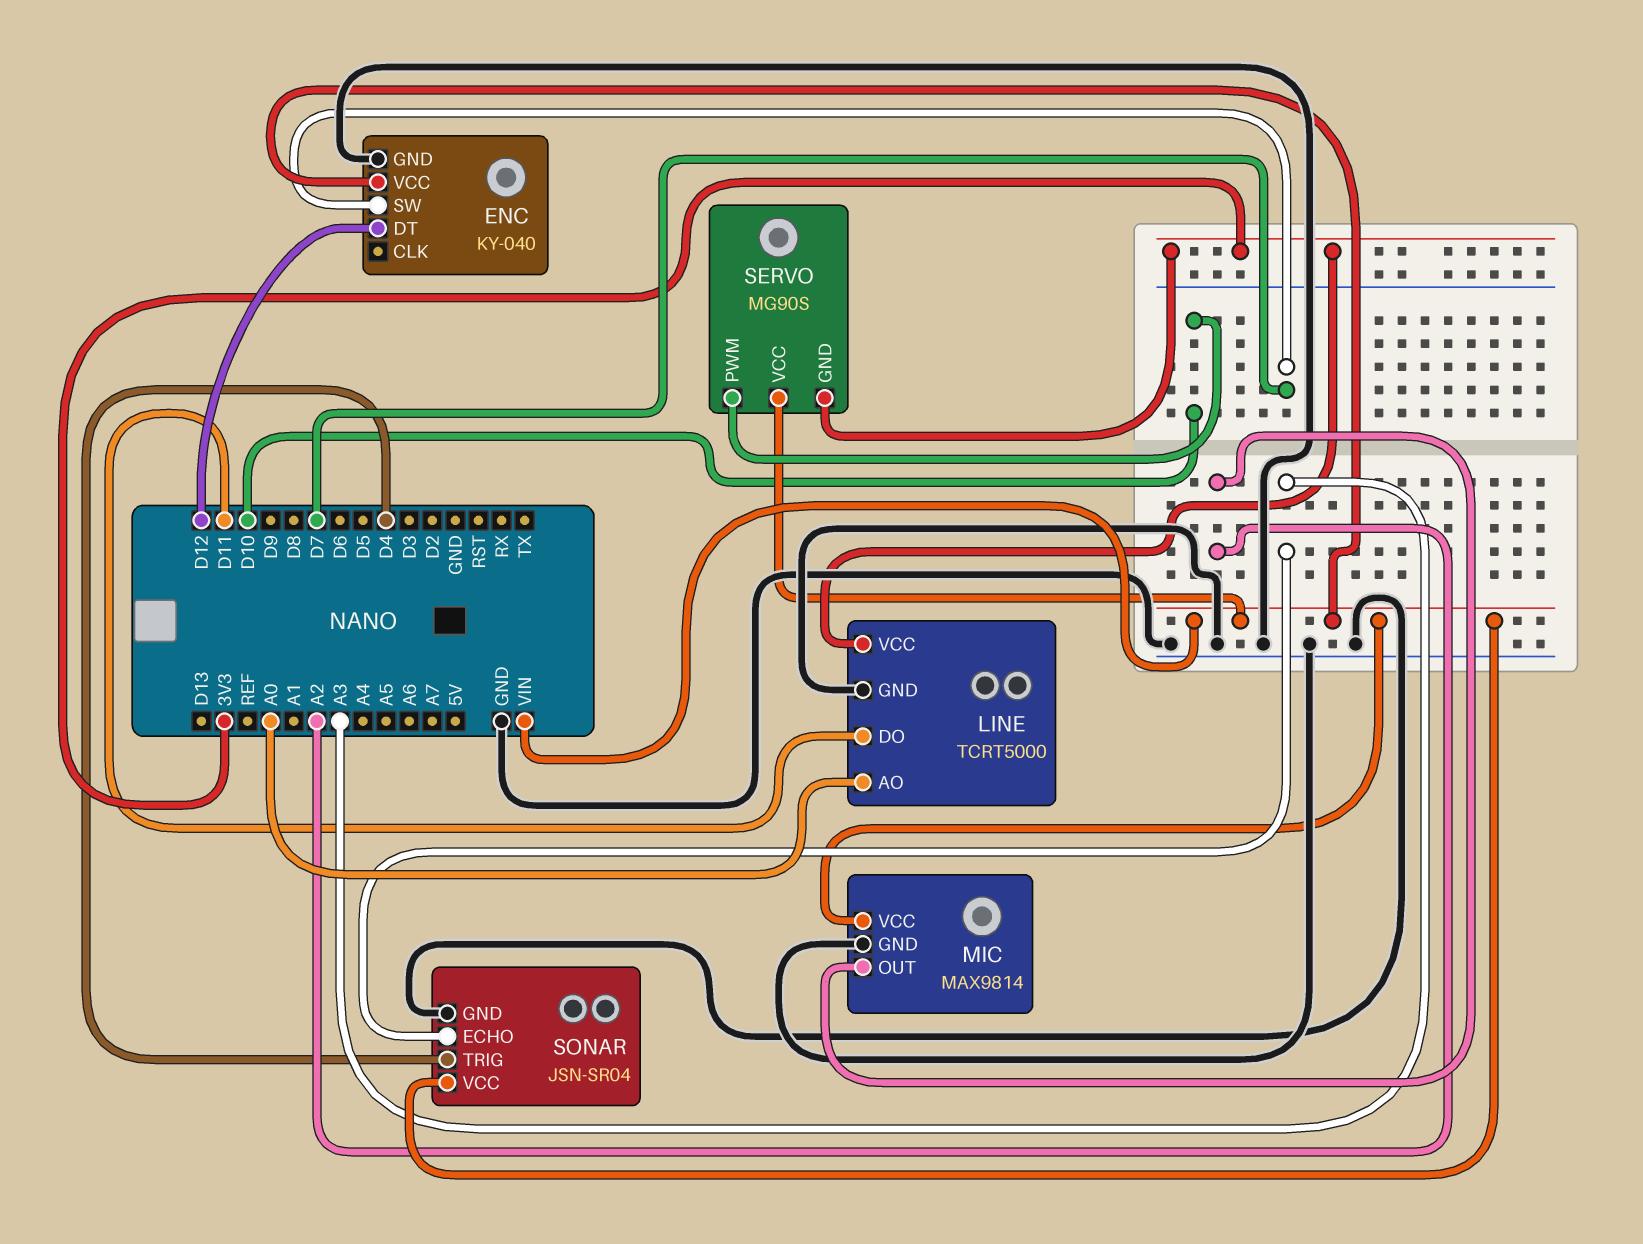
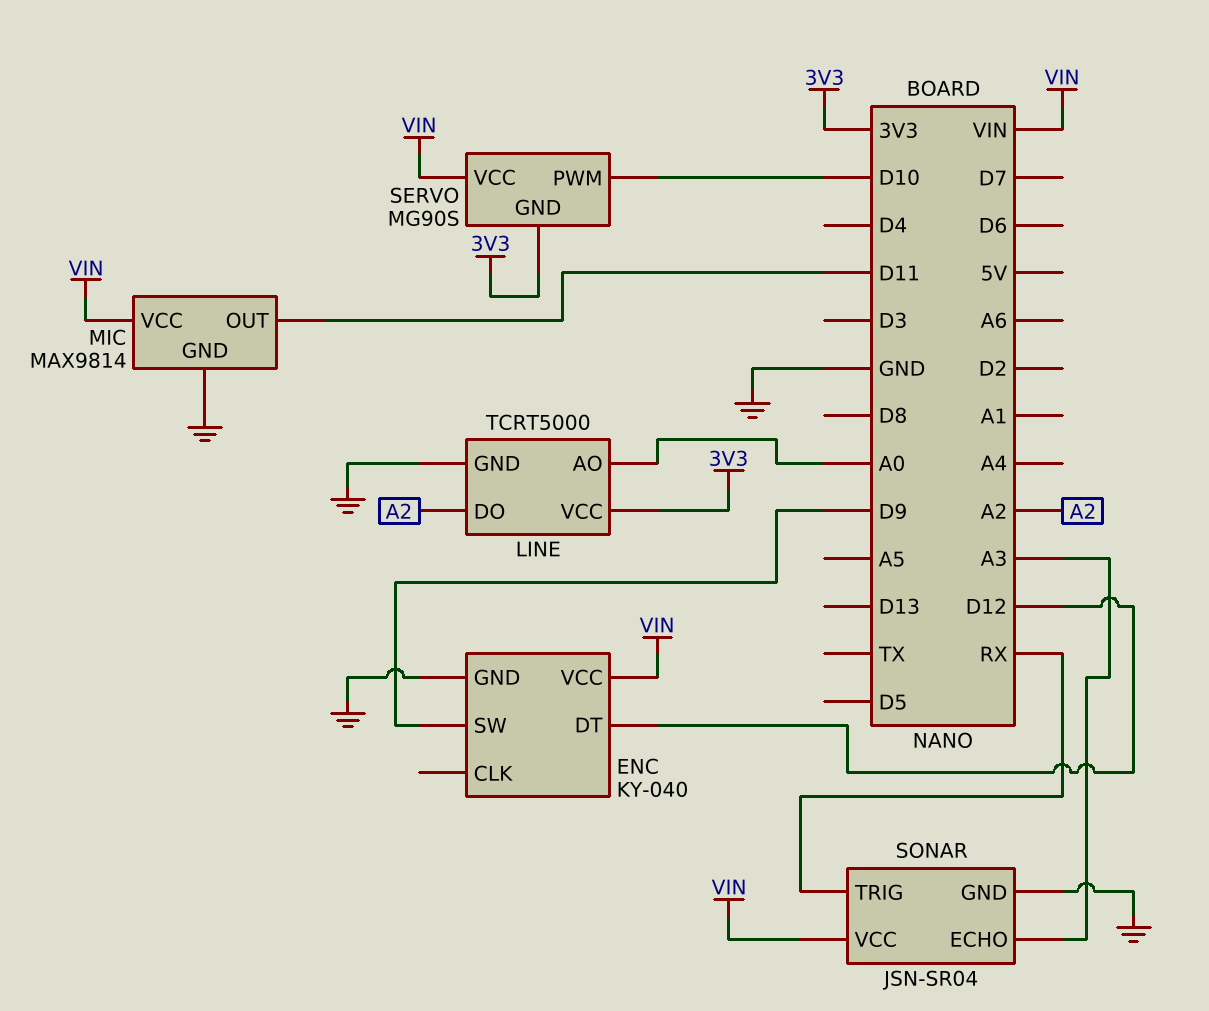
ENC pin SW: D7 -> D9
LINE pin DO: D11 -> A2
MIC pin OUT: A2 -> D11
SONAR pin TRIG: D4 -> RX

